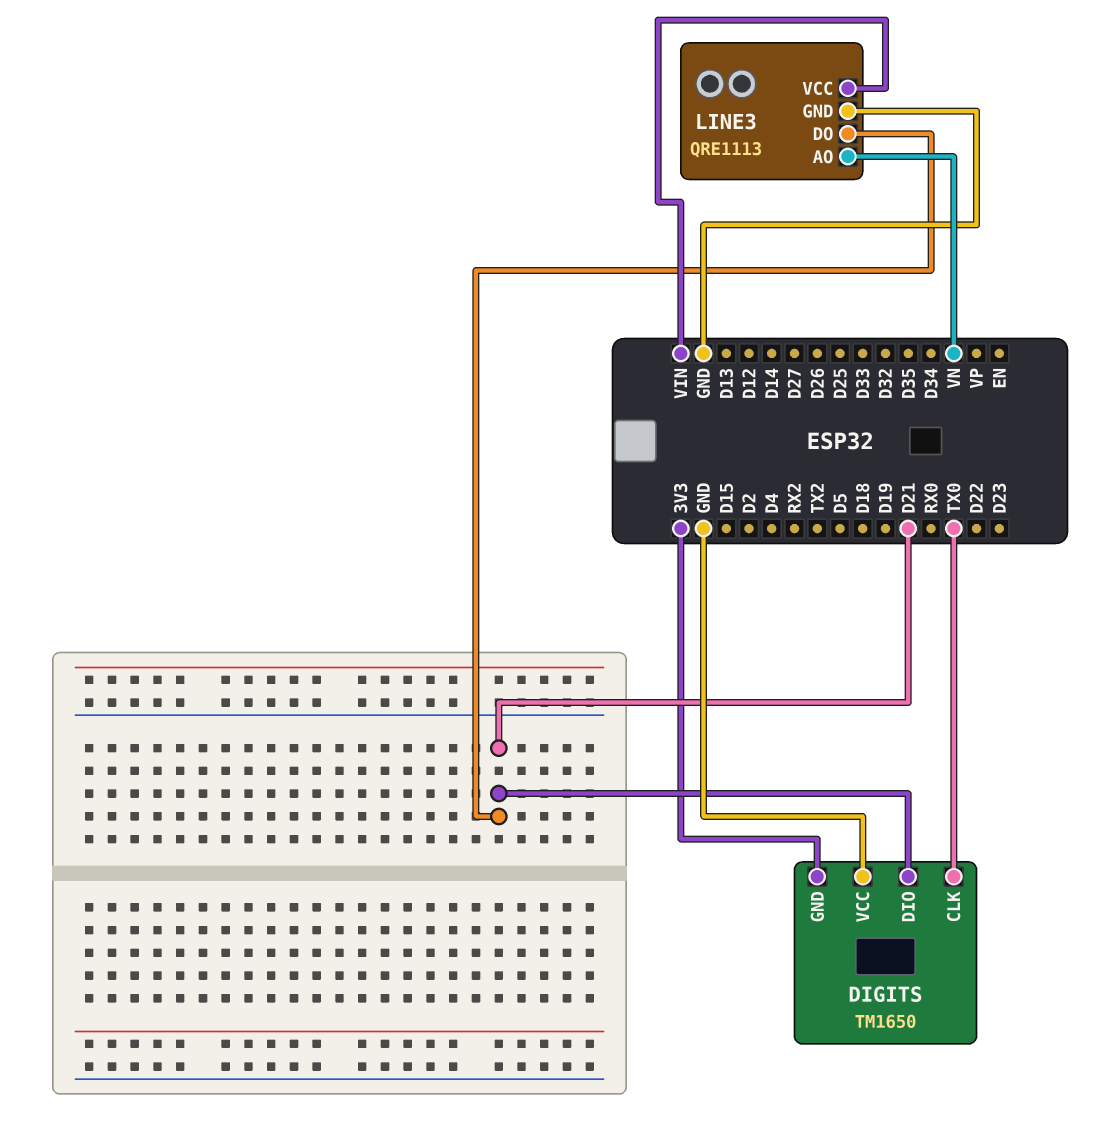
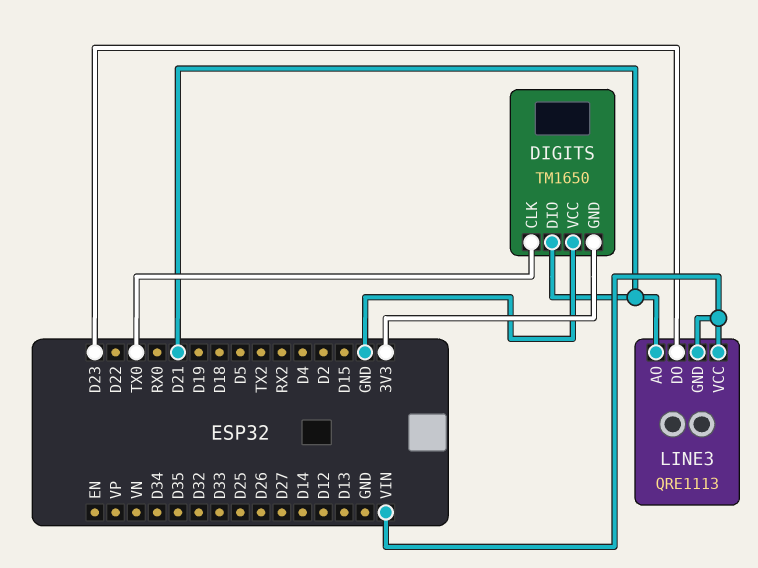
LINE3 pin AO: VN -> D21
LINE3 pin DO: D21 -> D23
LINE3 pin GND: GND -> VIN

